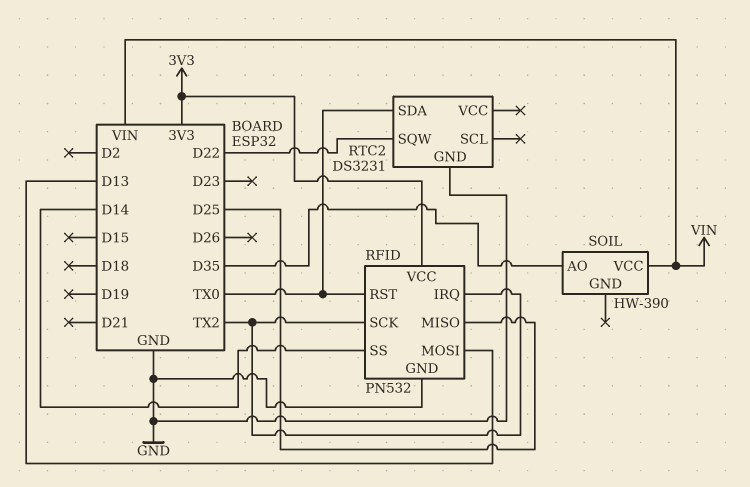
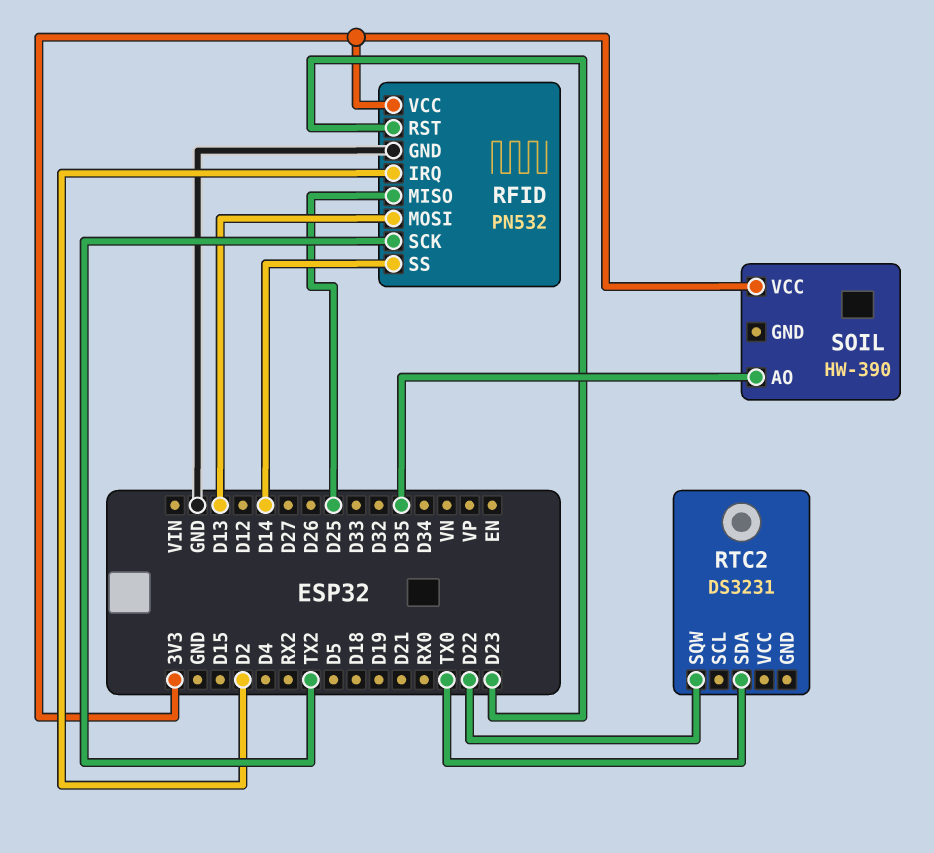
RFID pin IRQ: TX2 -> D2
RFID pin RST: TX0 -> D23
RTC2 pin GND: GND -> none
SOIL pin VCC: VIN -> 3V3

